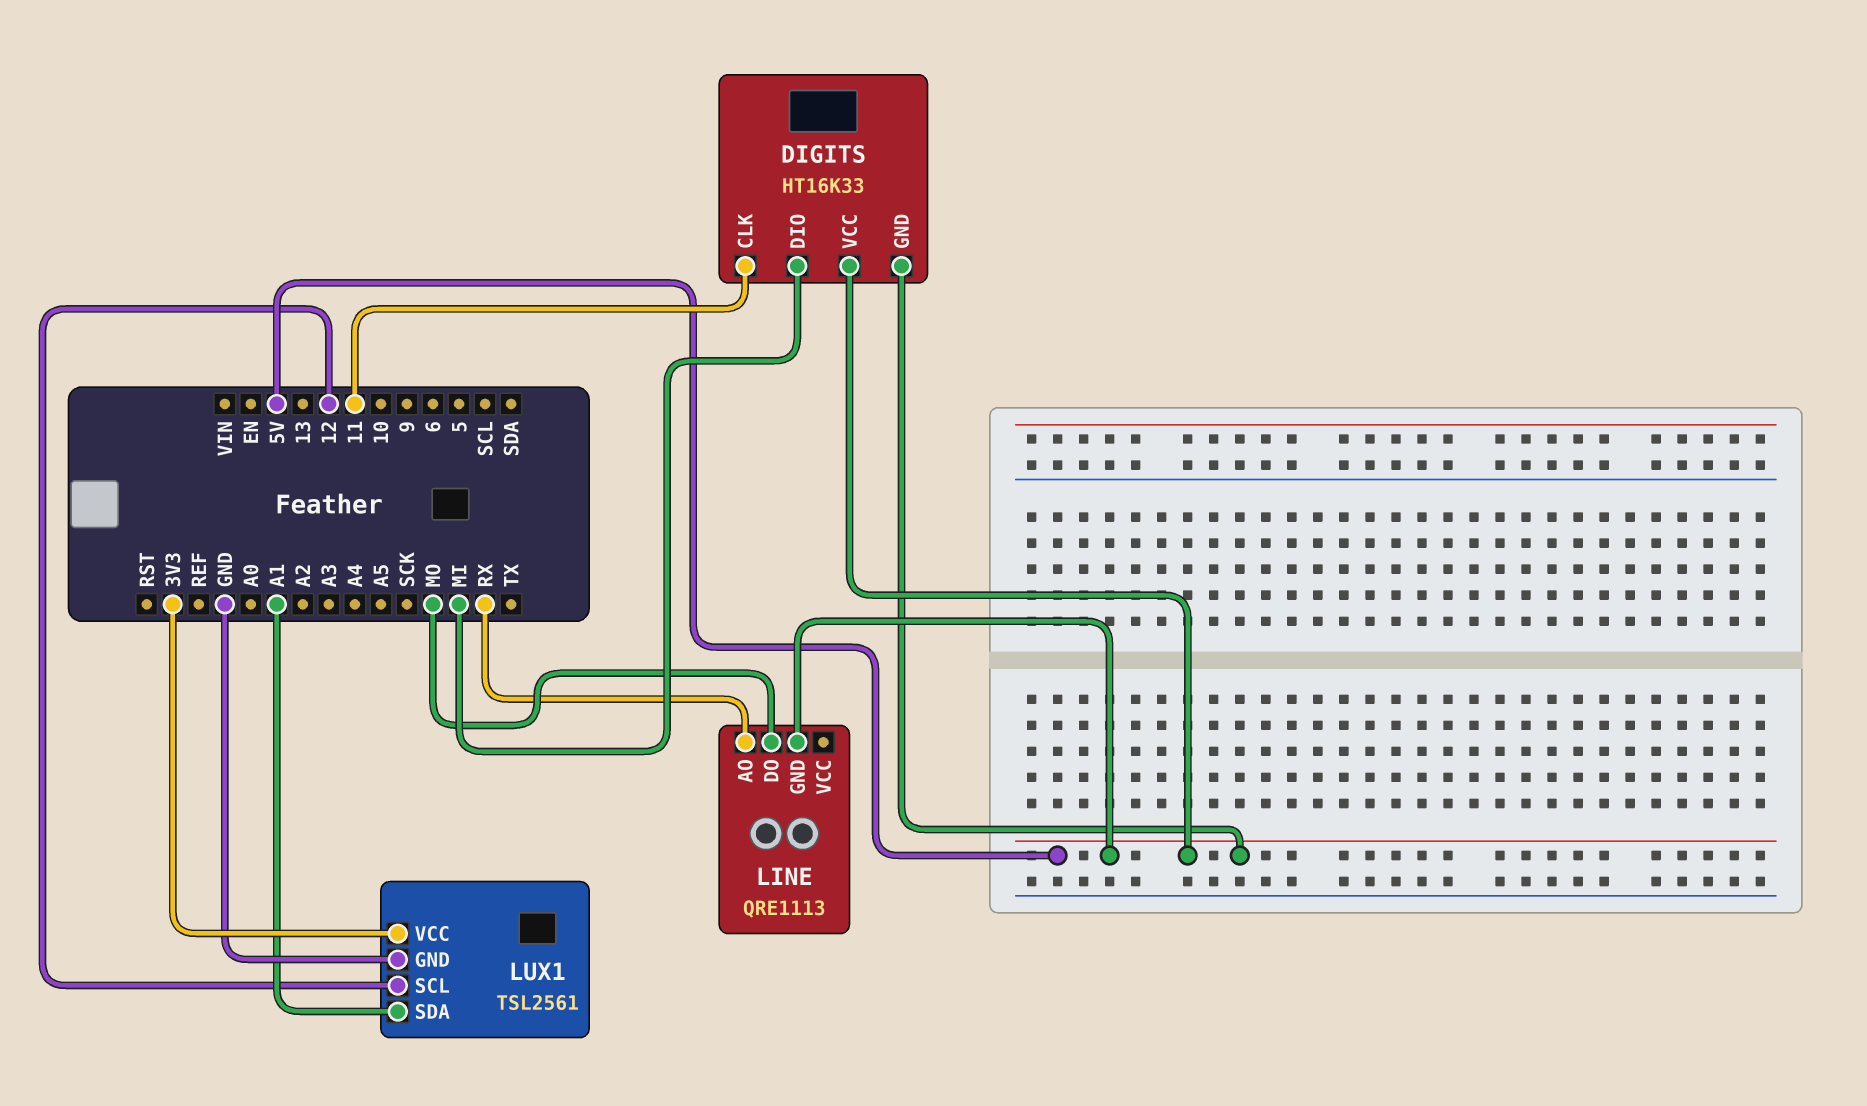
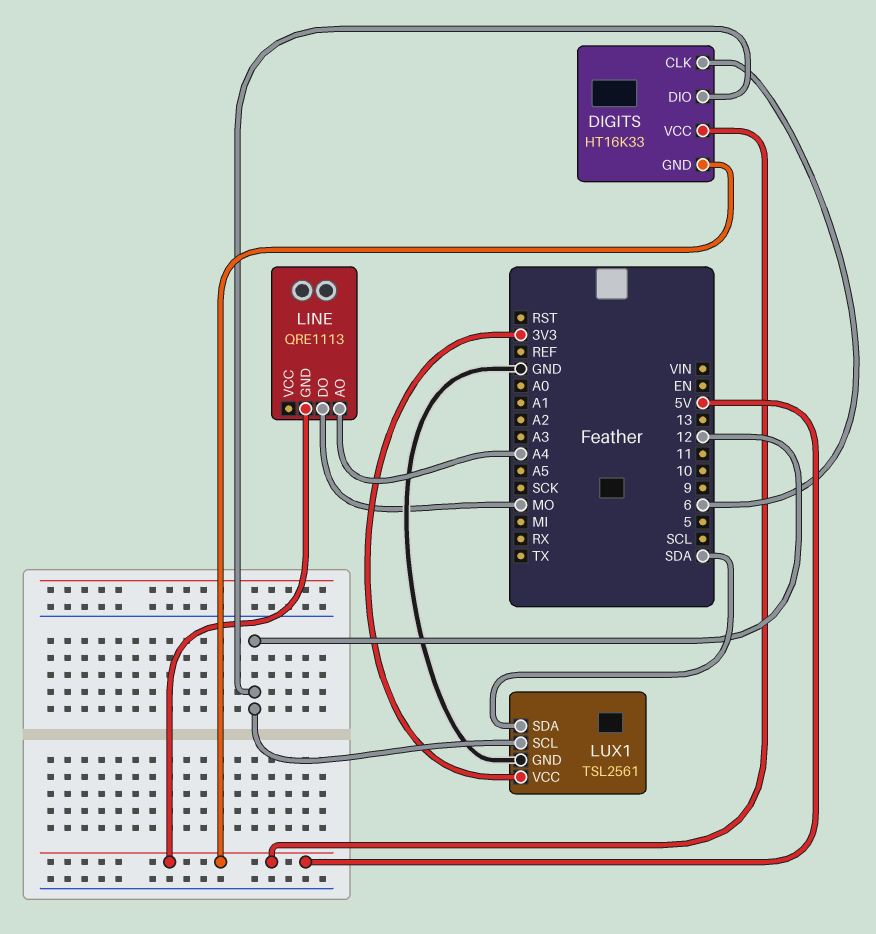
DIGITS pin CLK: 11 -> 6
DIGITS pin DIO: MI -> 12
LINE pin AO: RX -> A4
LUX1 pin SDA: A1 -> SDA

